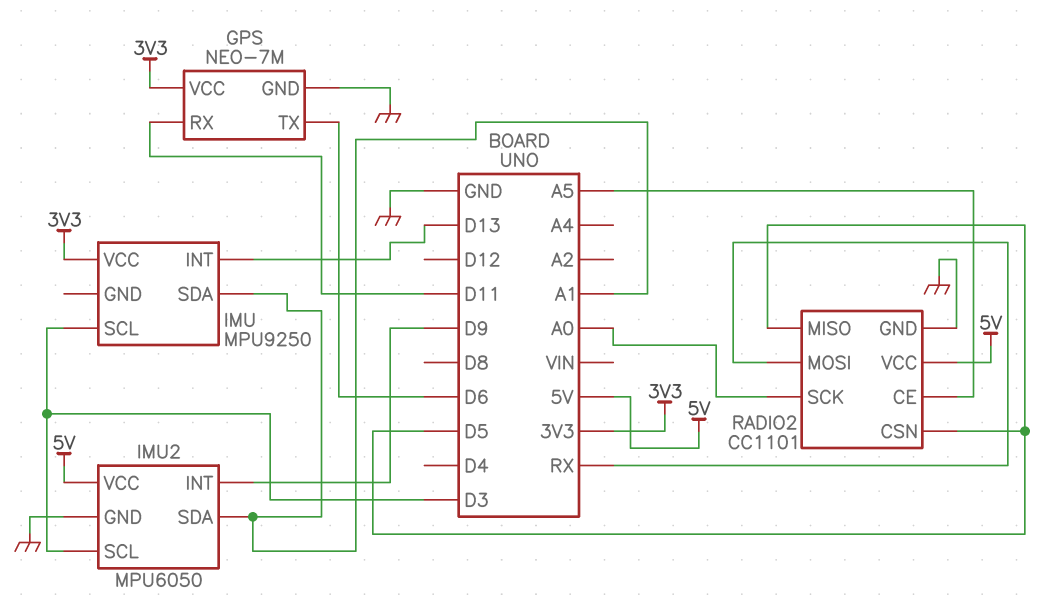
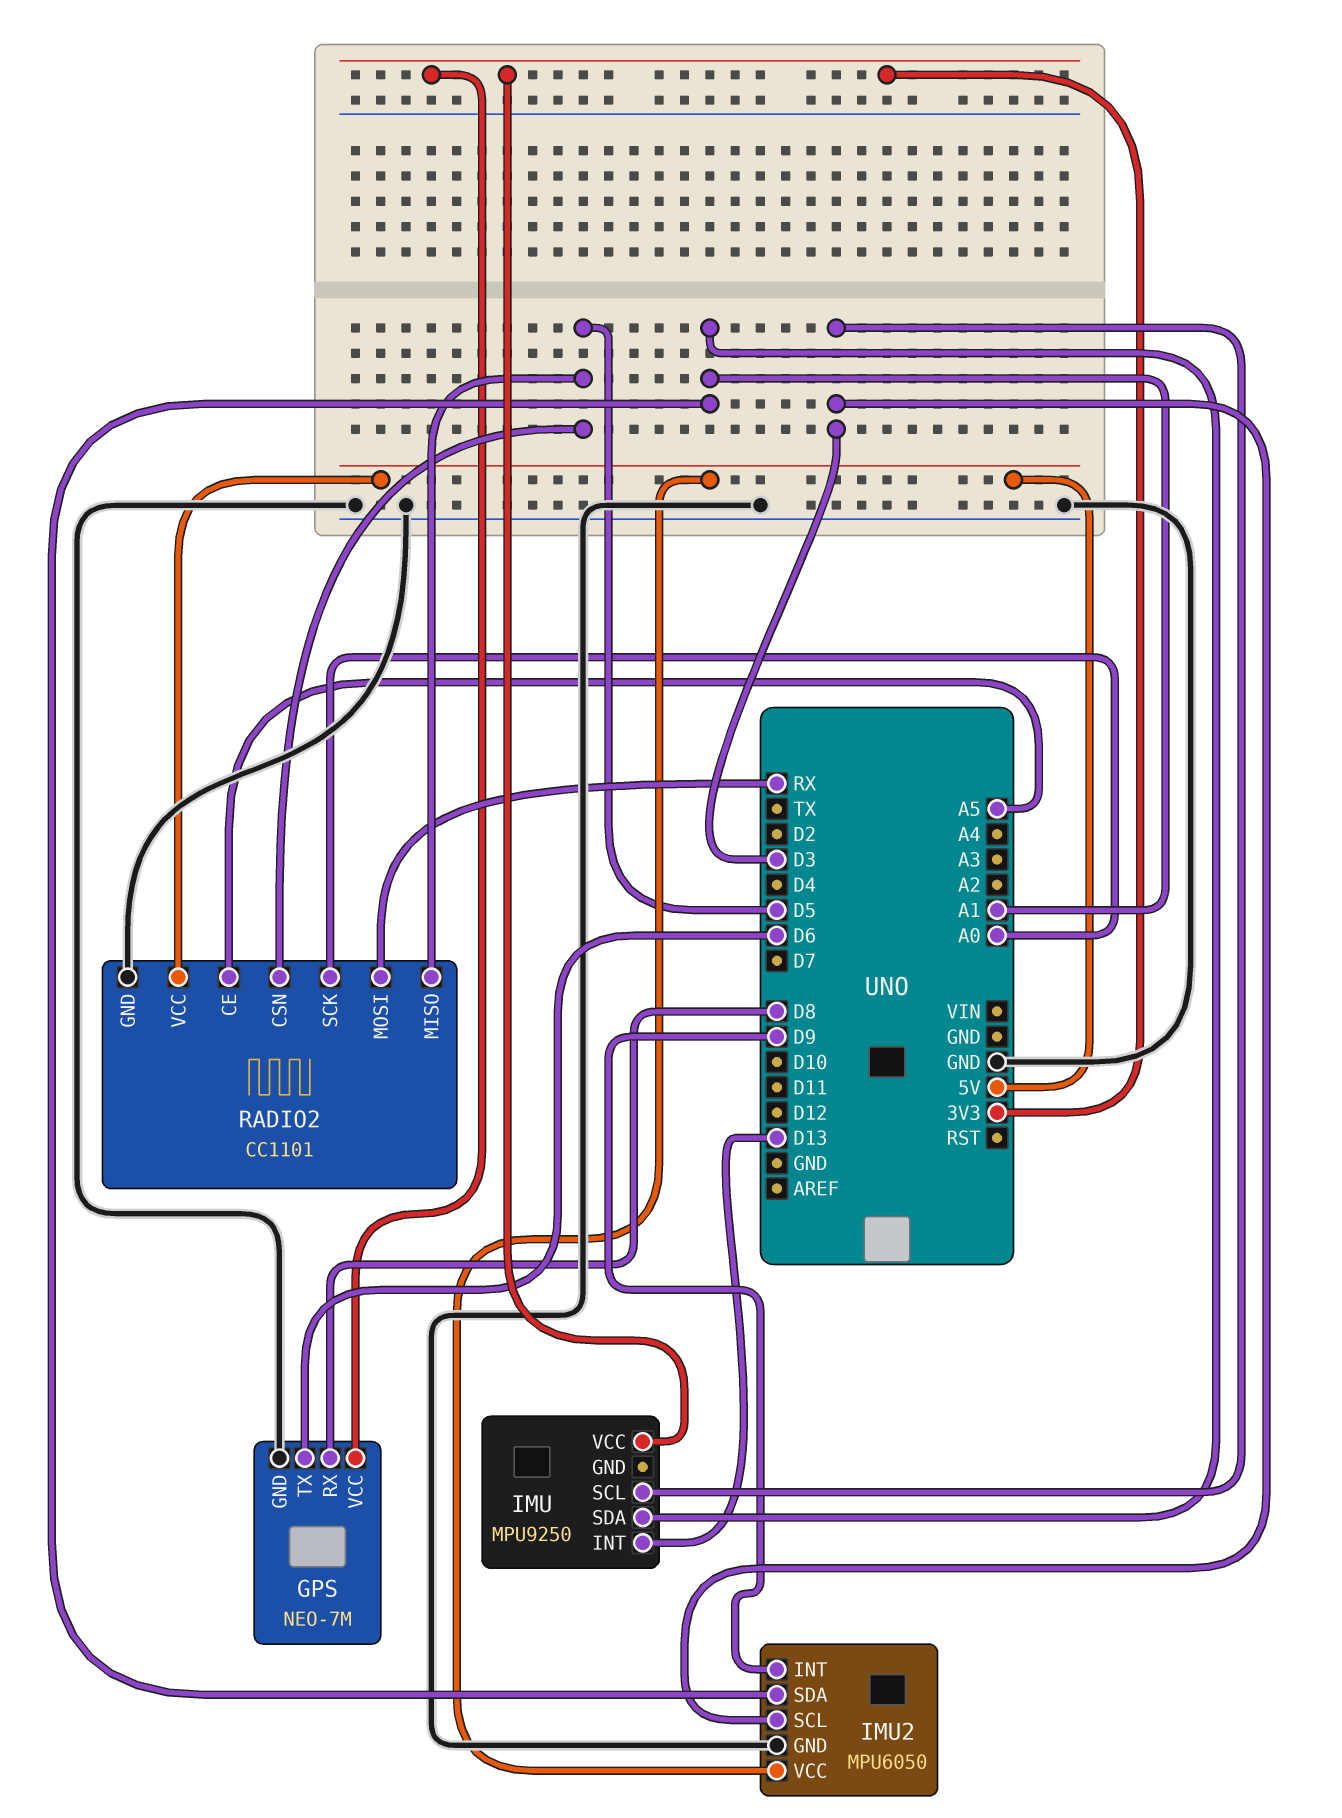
GPS pin RX: D11 -> D8

